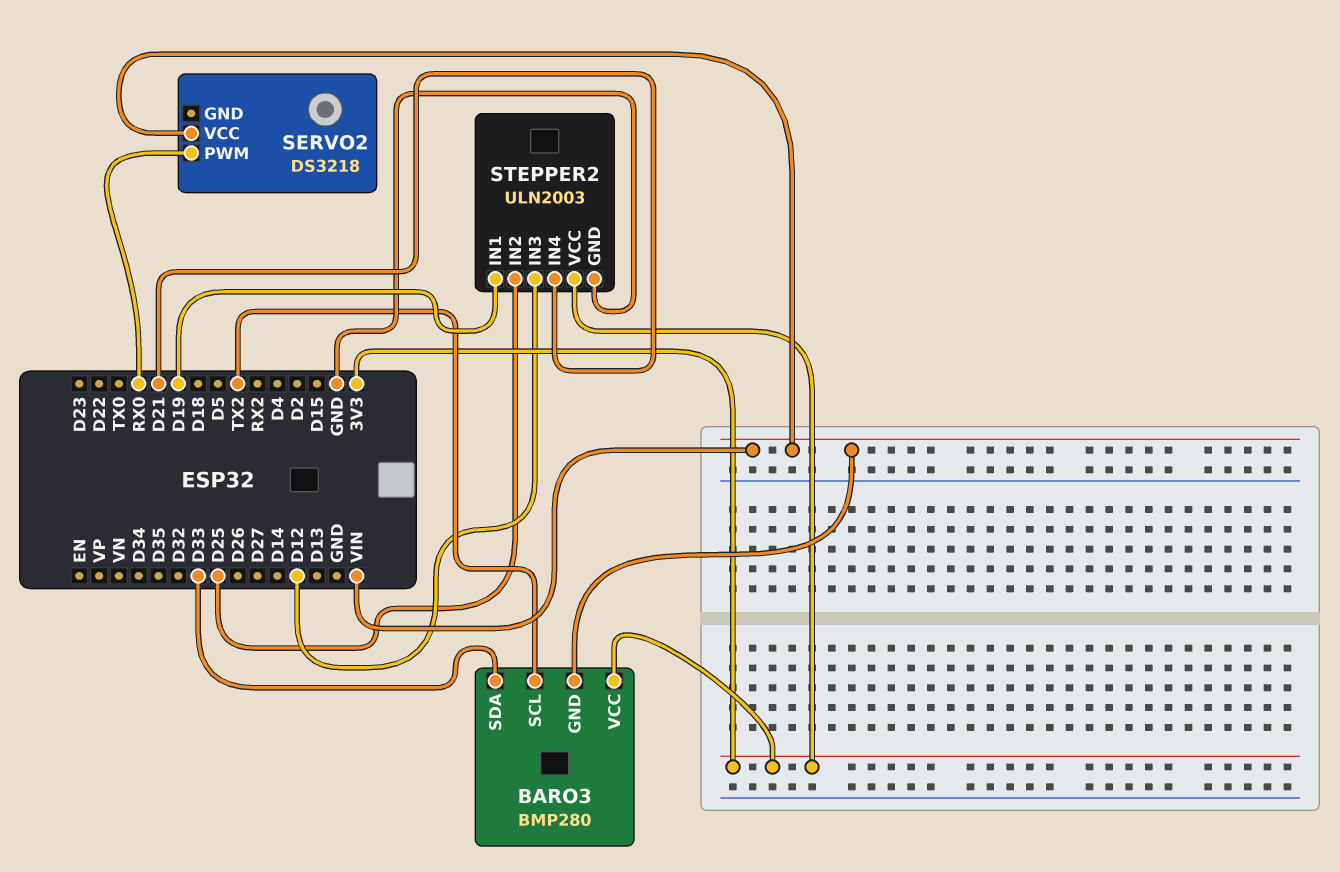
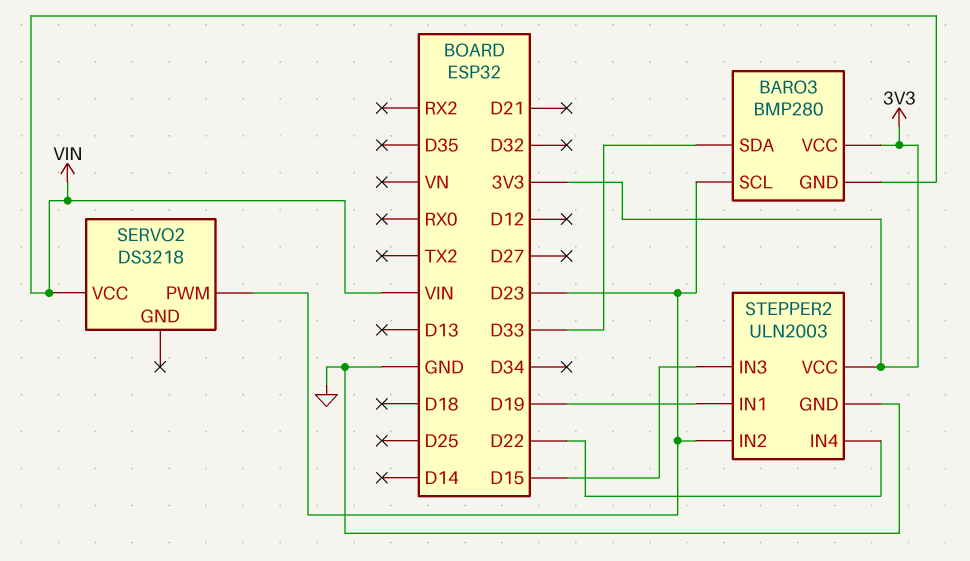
BARO3 pin SCL: TX2 -> D23
SERVO2 pin PWM: RX0 -> D23
STEPPER2 pin IN2: D25 -> D23
STEPPER2 pin IN3: D12 -> D15
STEPPER2 pin IN4: D21 -> D22

